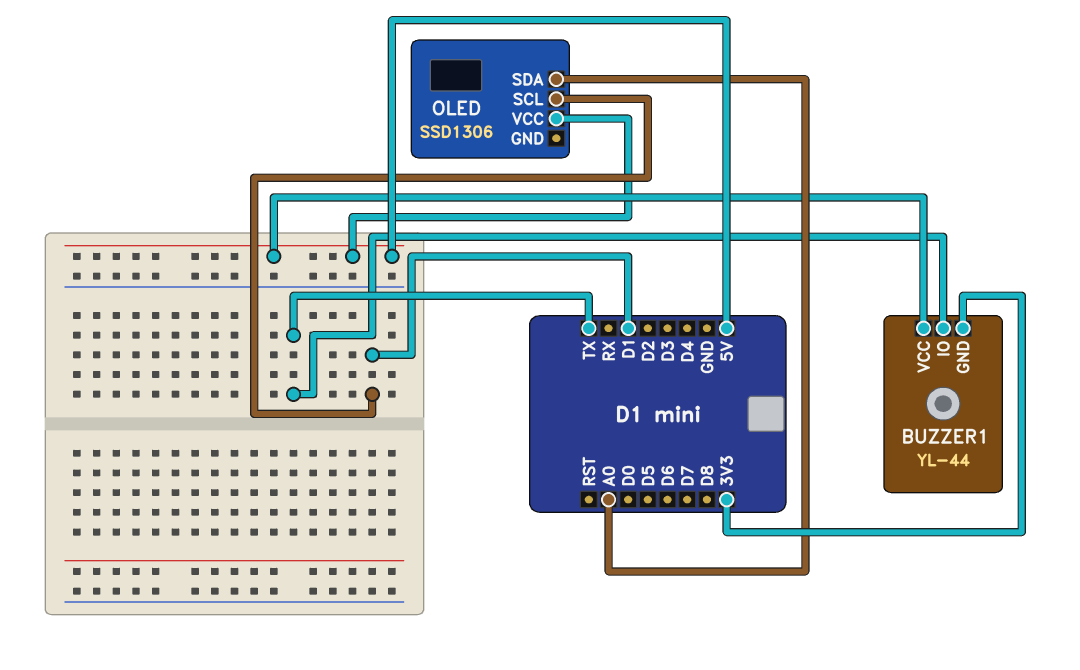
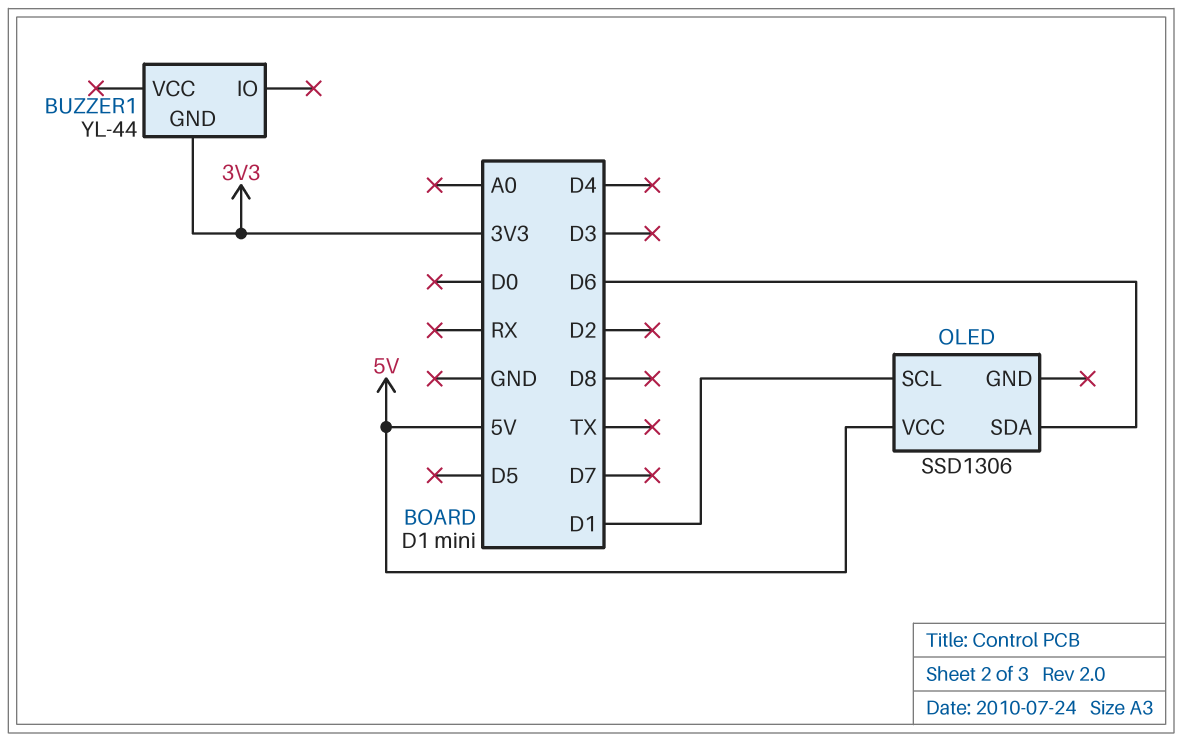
BUZZER1 pin IO: TX -> none
BUZZER1 pin VCC: 5V -> none
OLED pin SDA: A0 -> D6

